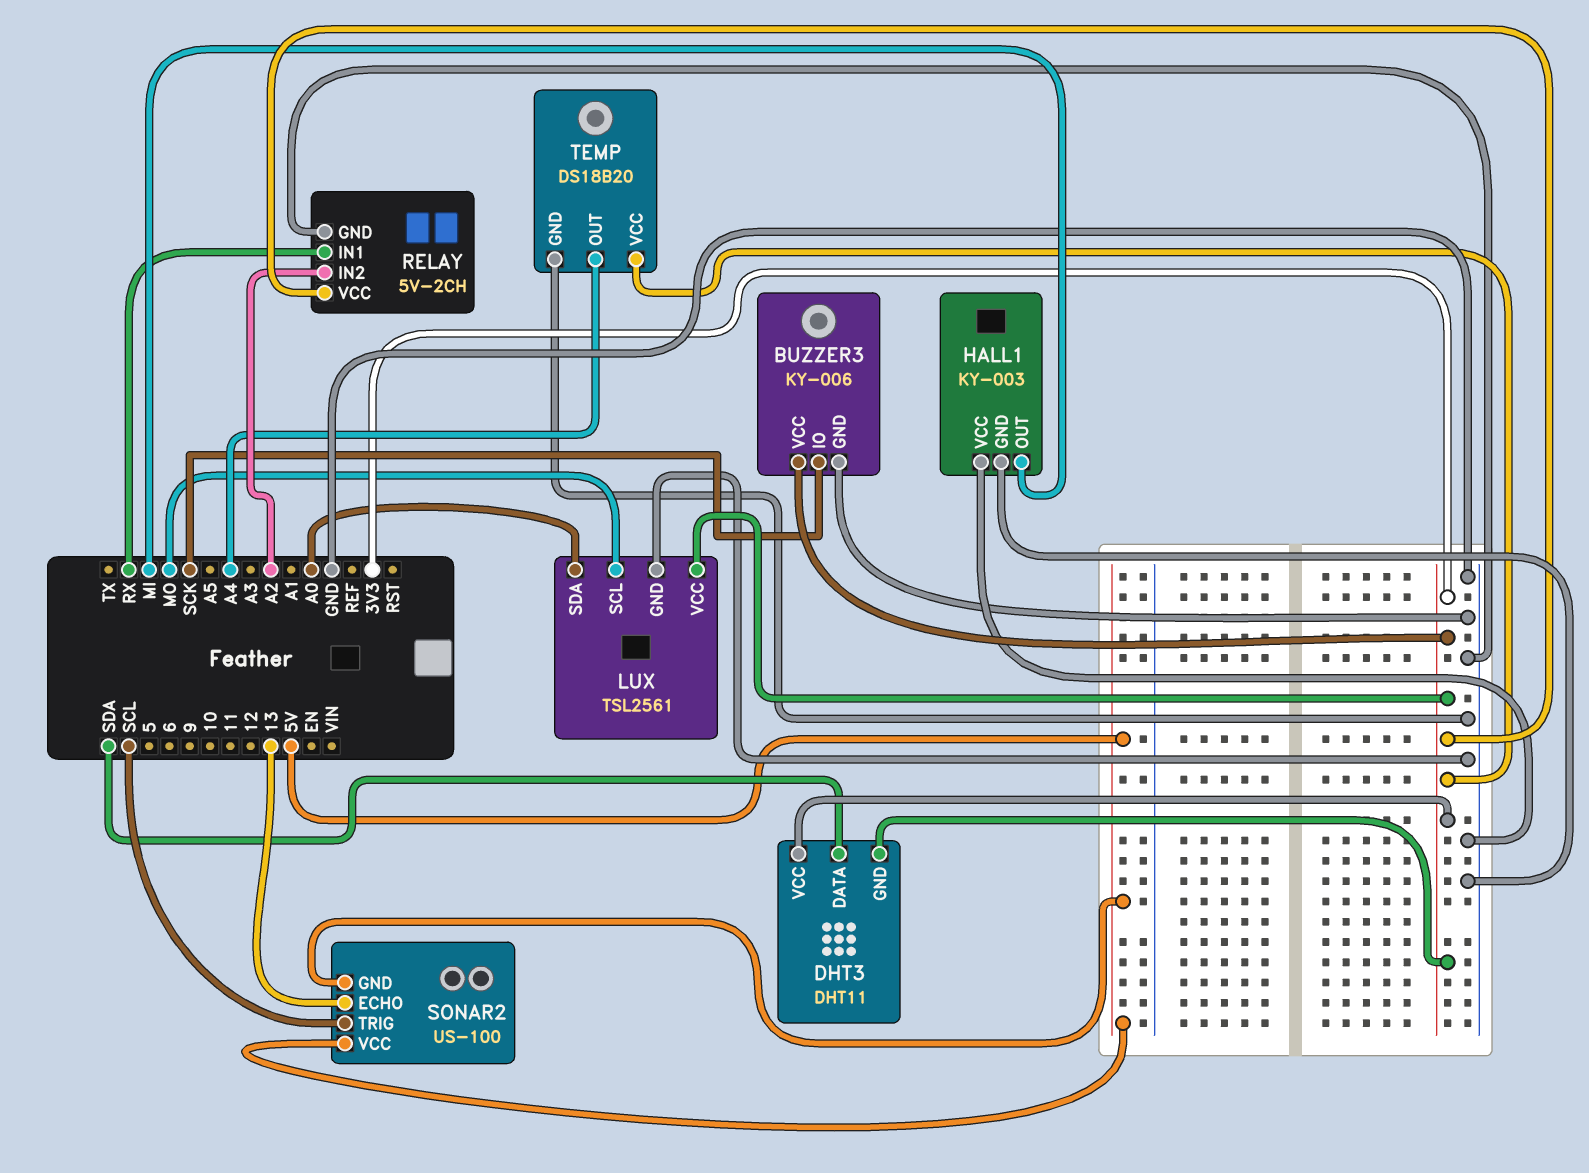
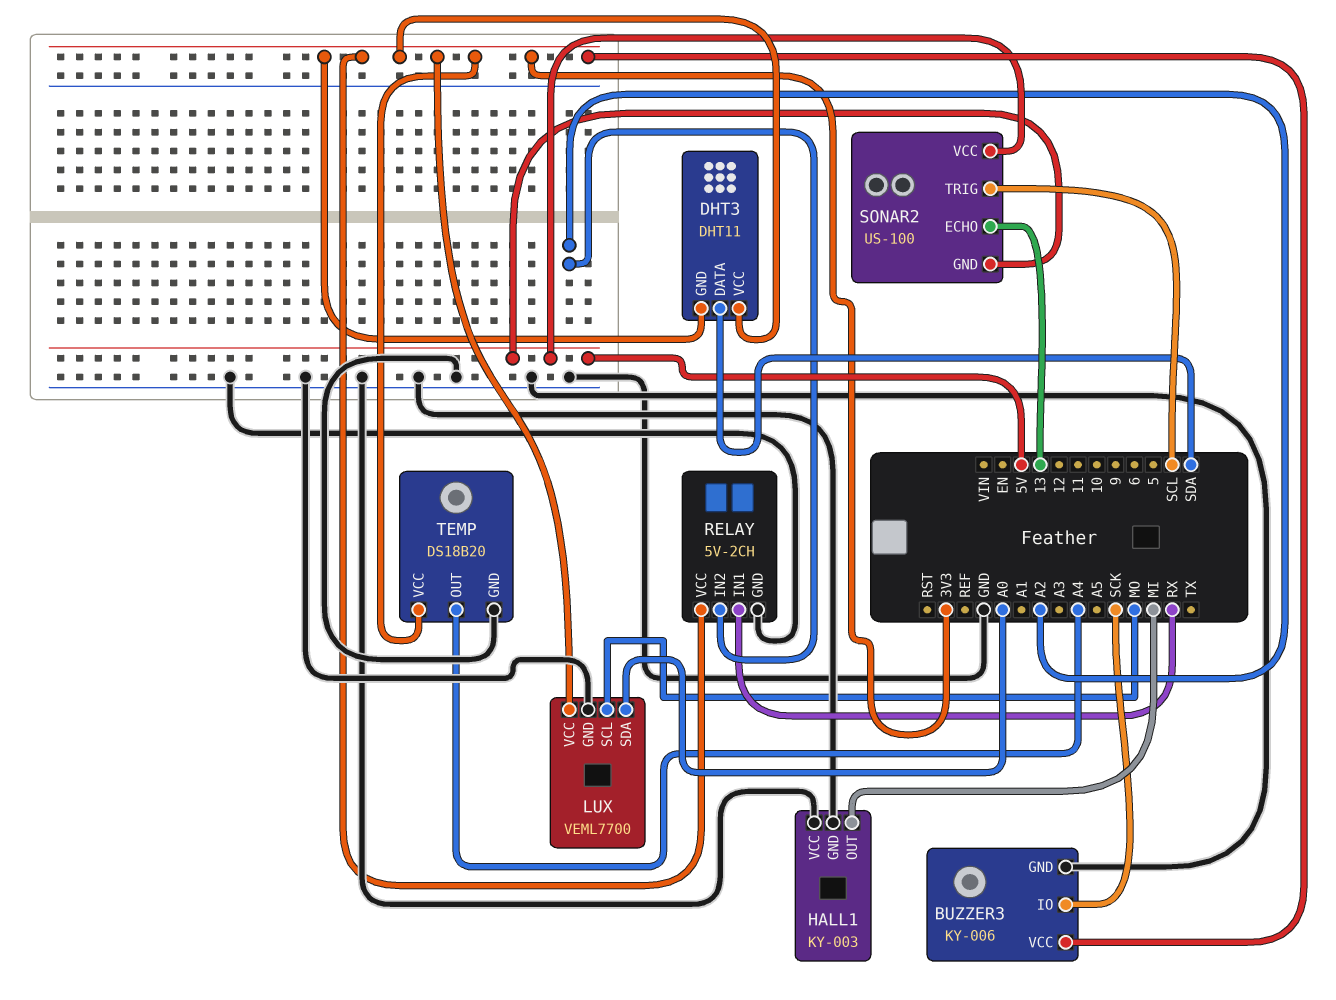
LUX: TSL2561 -> VEML7700

